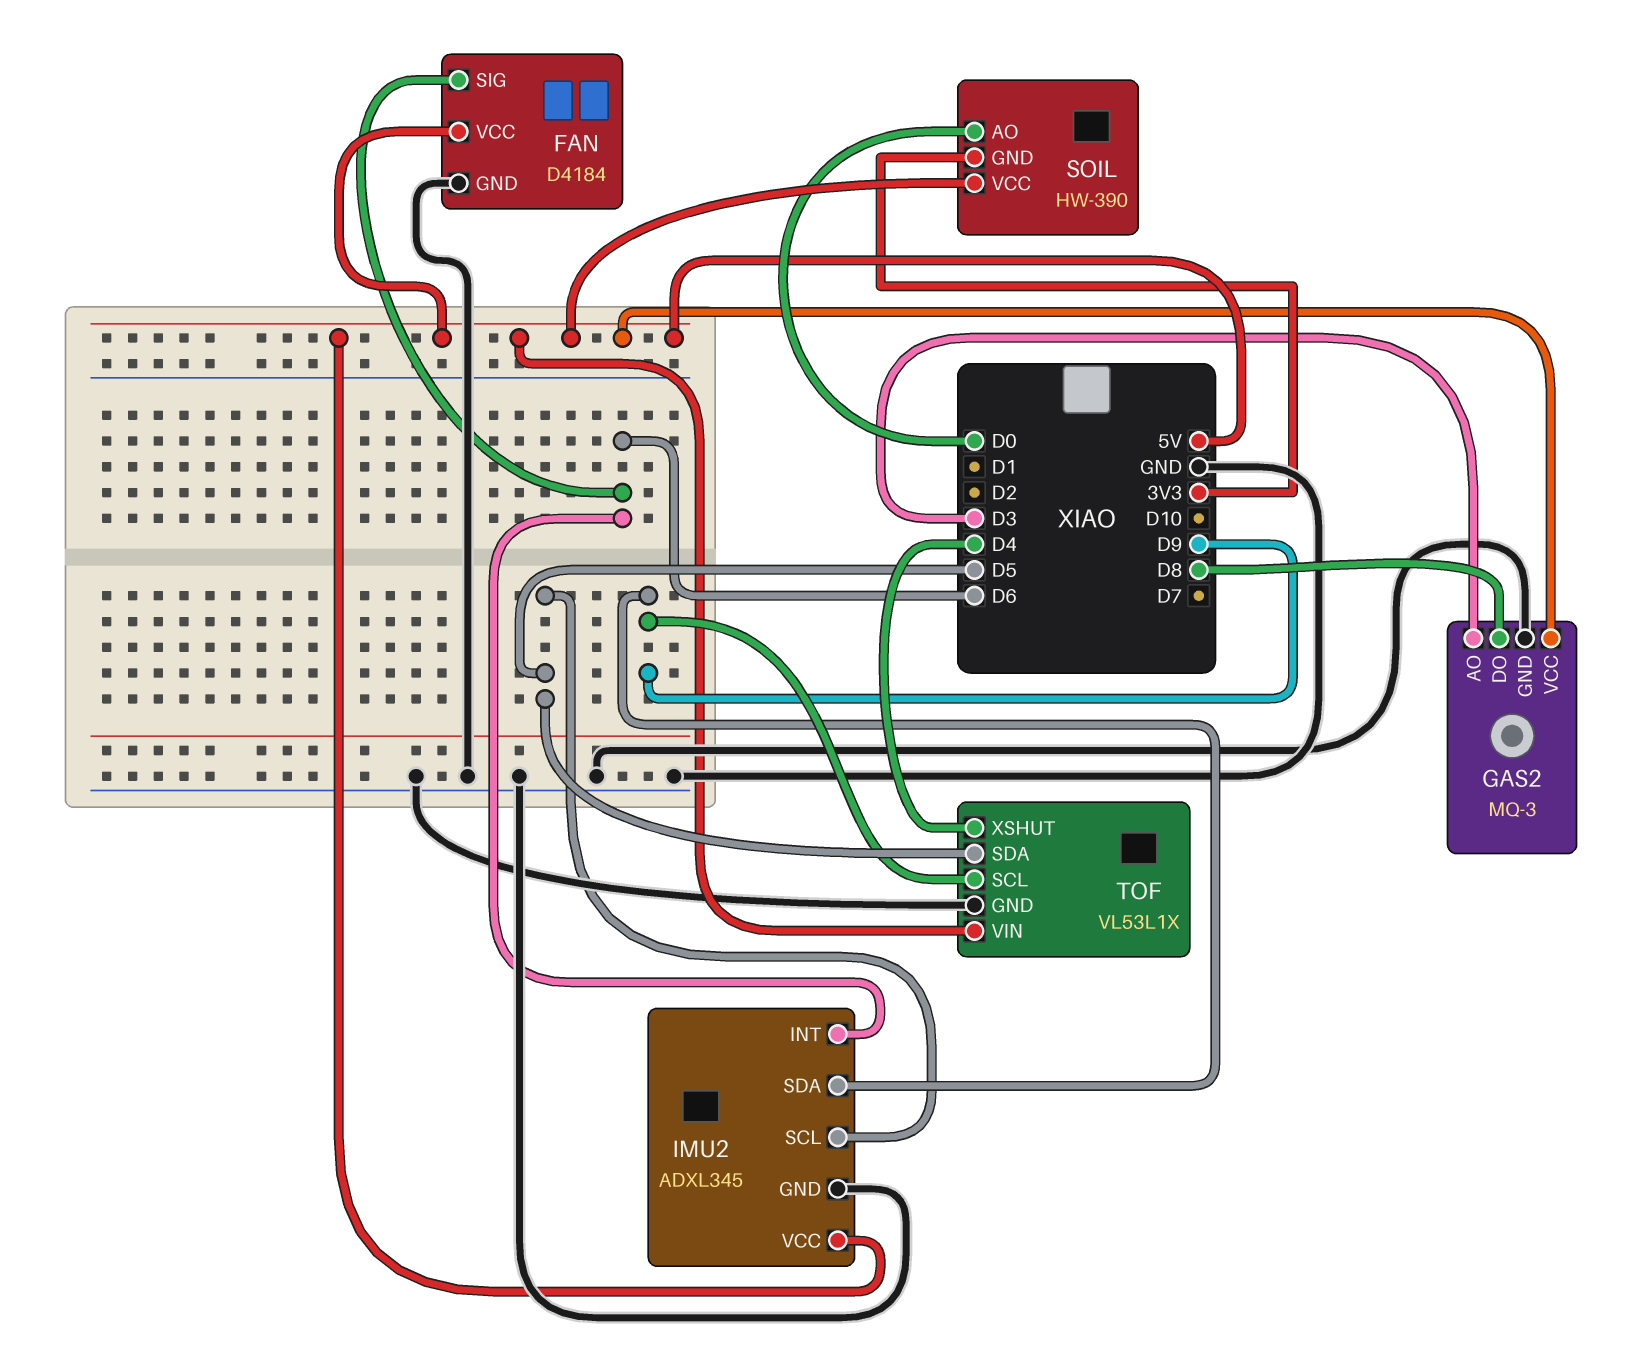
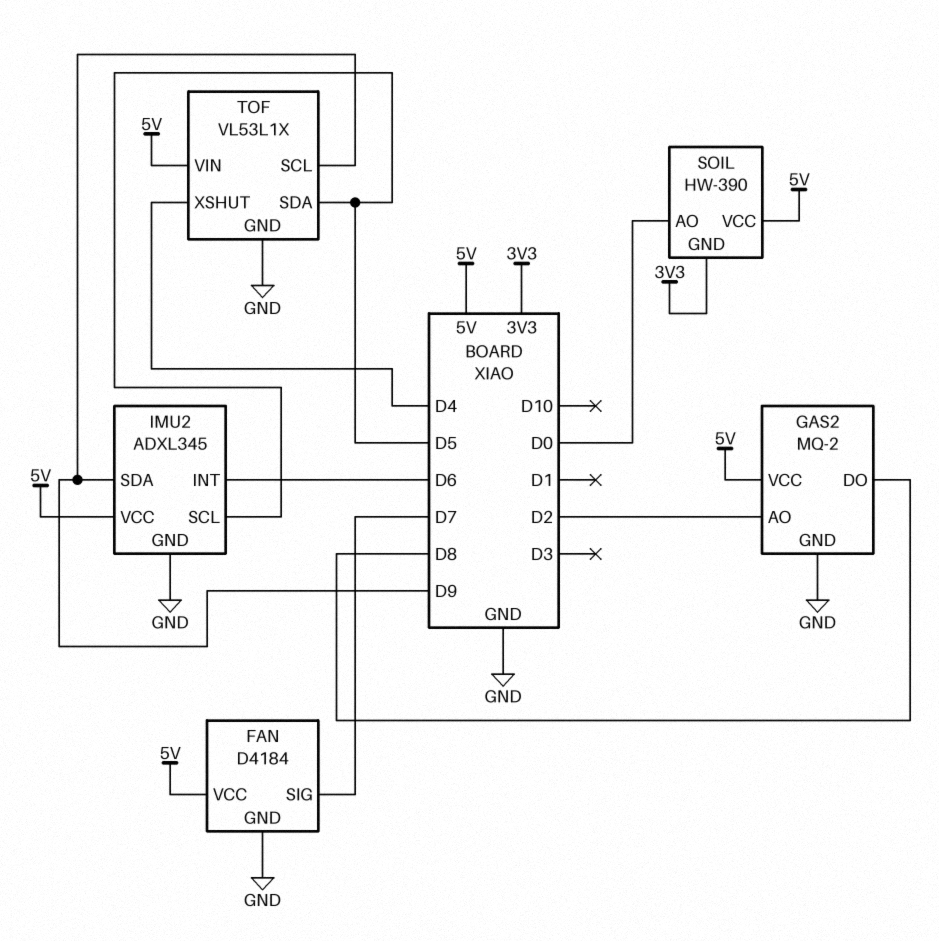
FAN pin SIG: D6 -> D7
GAS2: MQ-3 -> MQ-2
GAS2 pin AO: D3 -> D2

